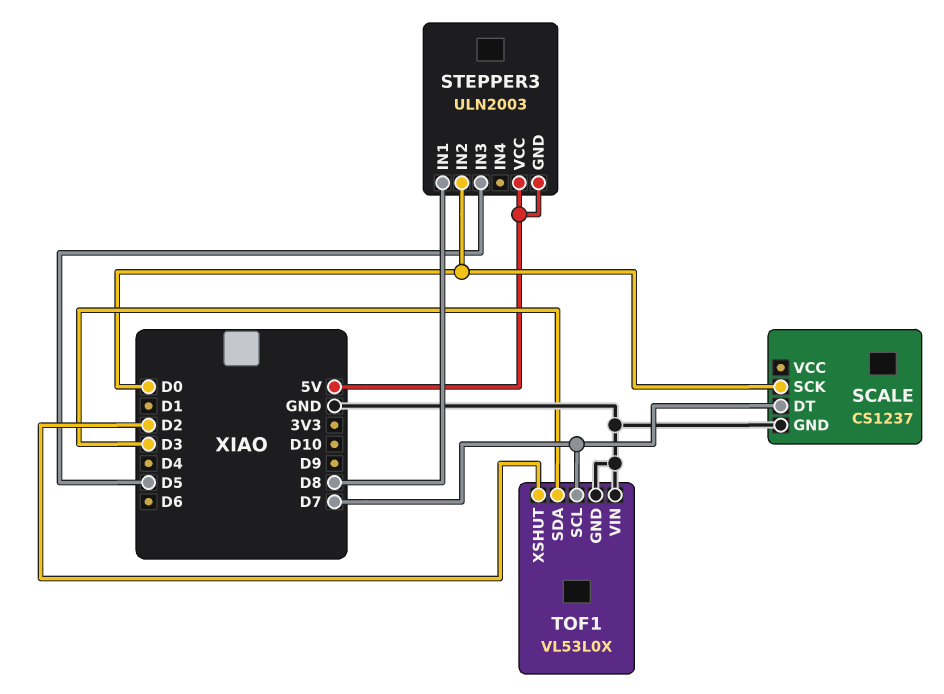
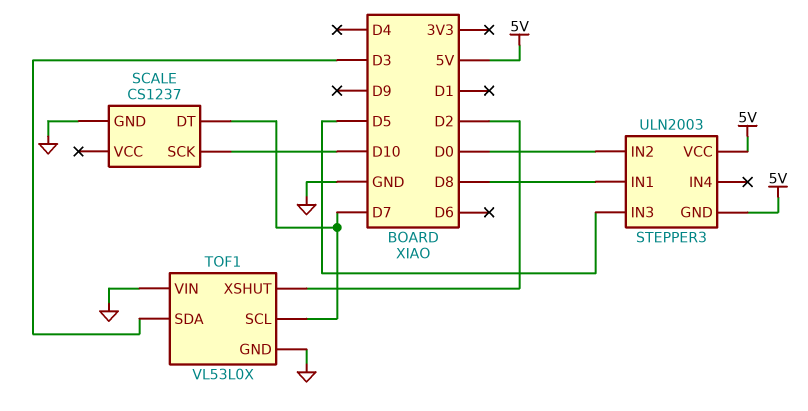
SCALE pin SCK: D0 -> D10

